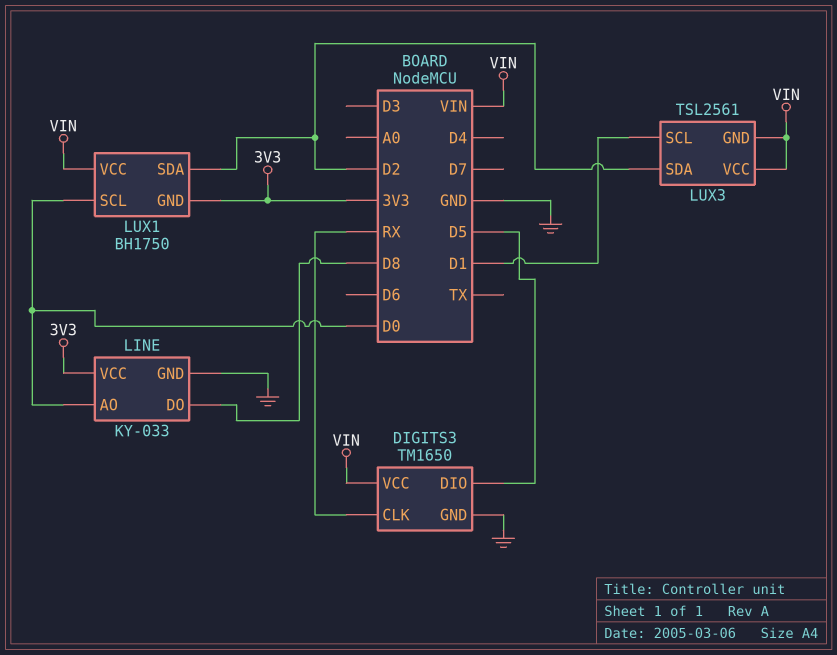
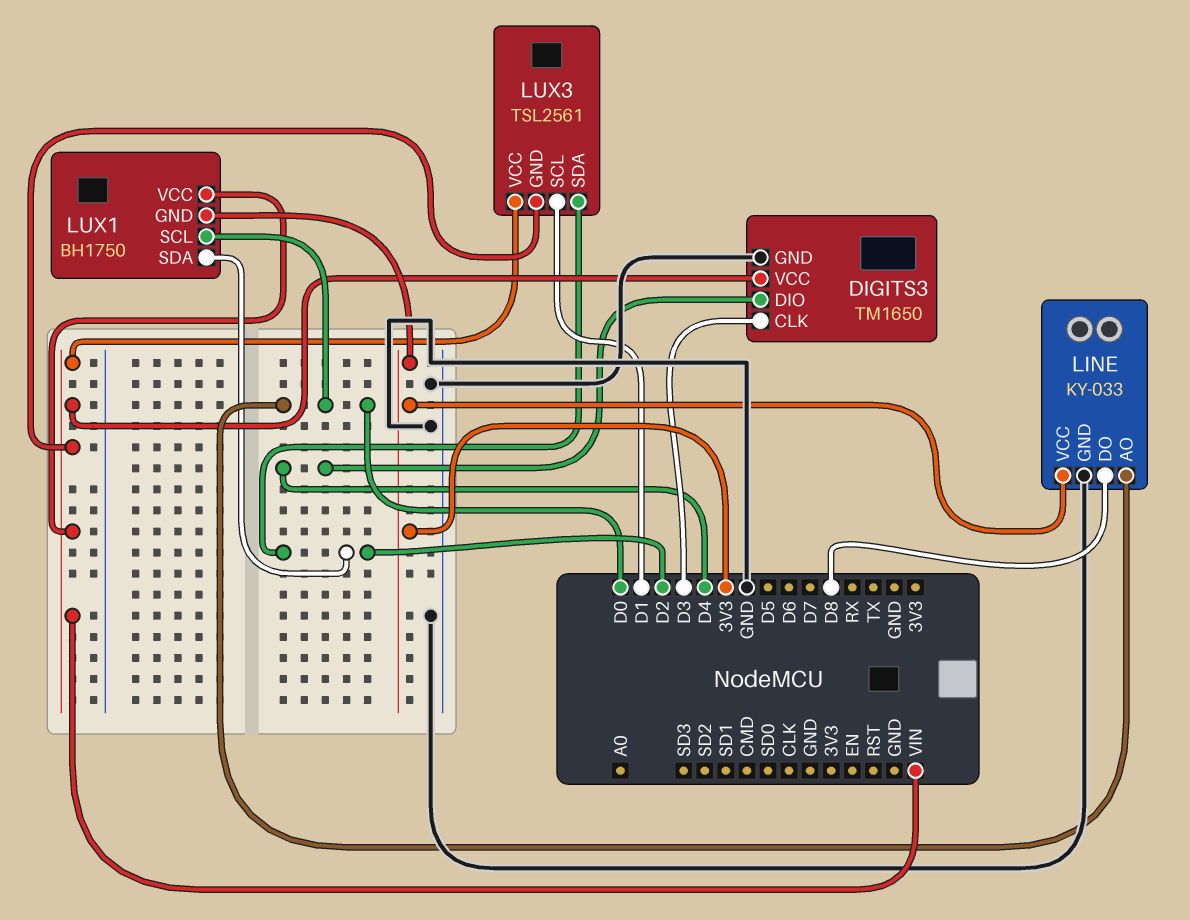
DIGITS3 pin CLK: RX -> D3
DIGITS3 pin DIO: D5 -> D4

